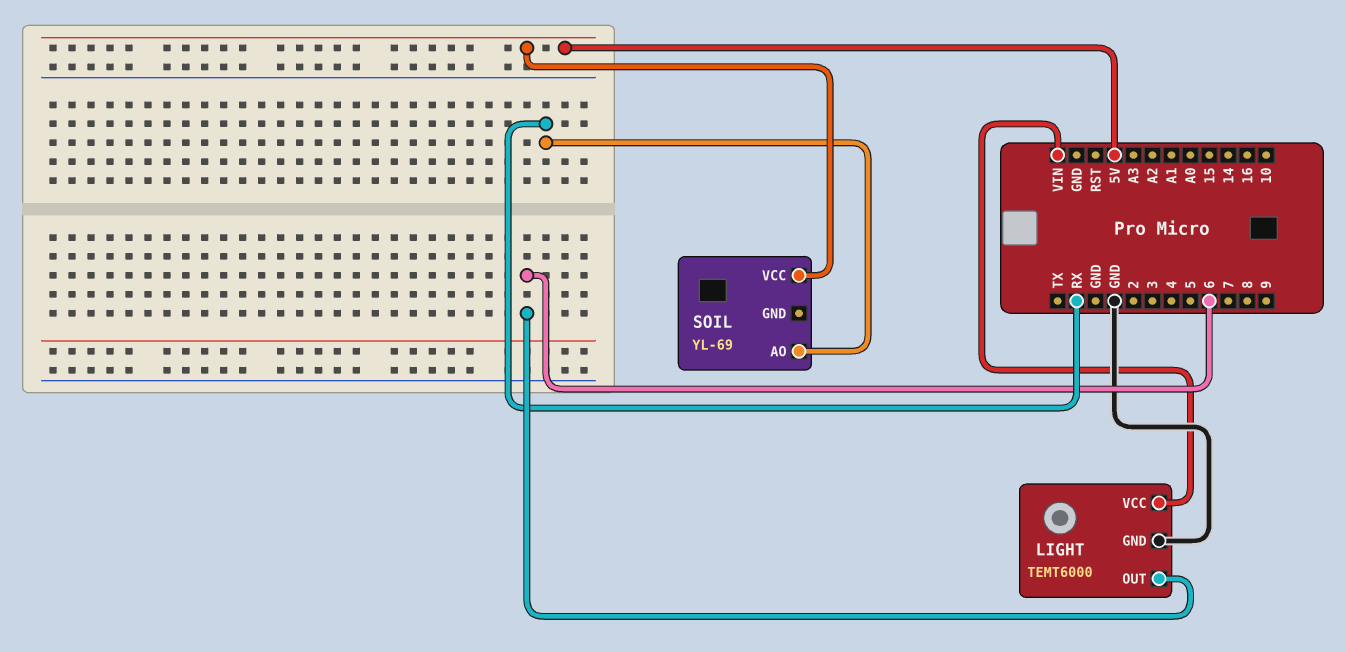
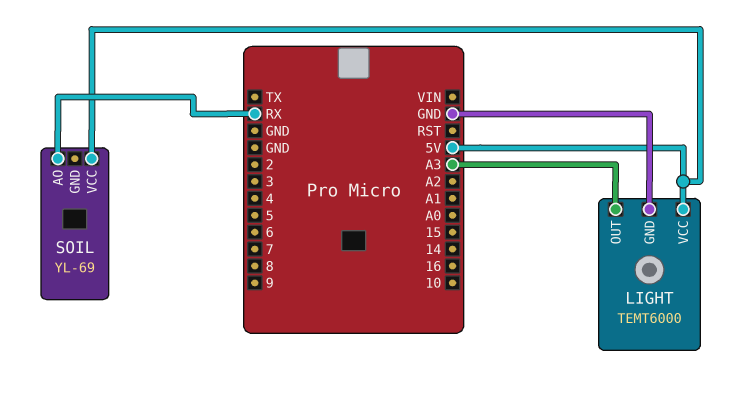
LIGHT pin OUT: 6 -> A3
LIGHT pin VCC: VIN -> 5V

